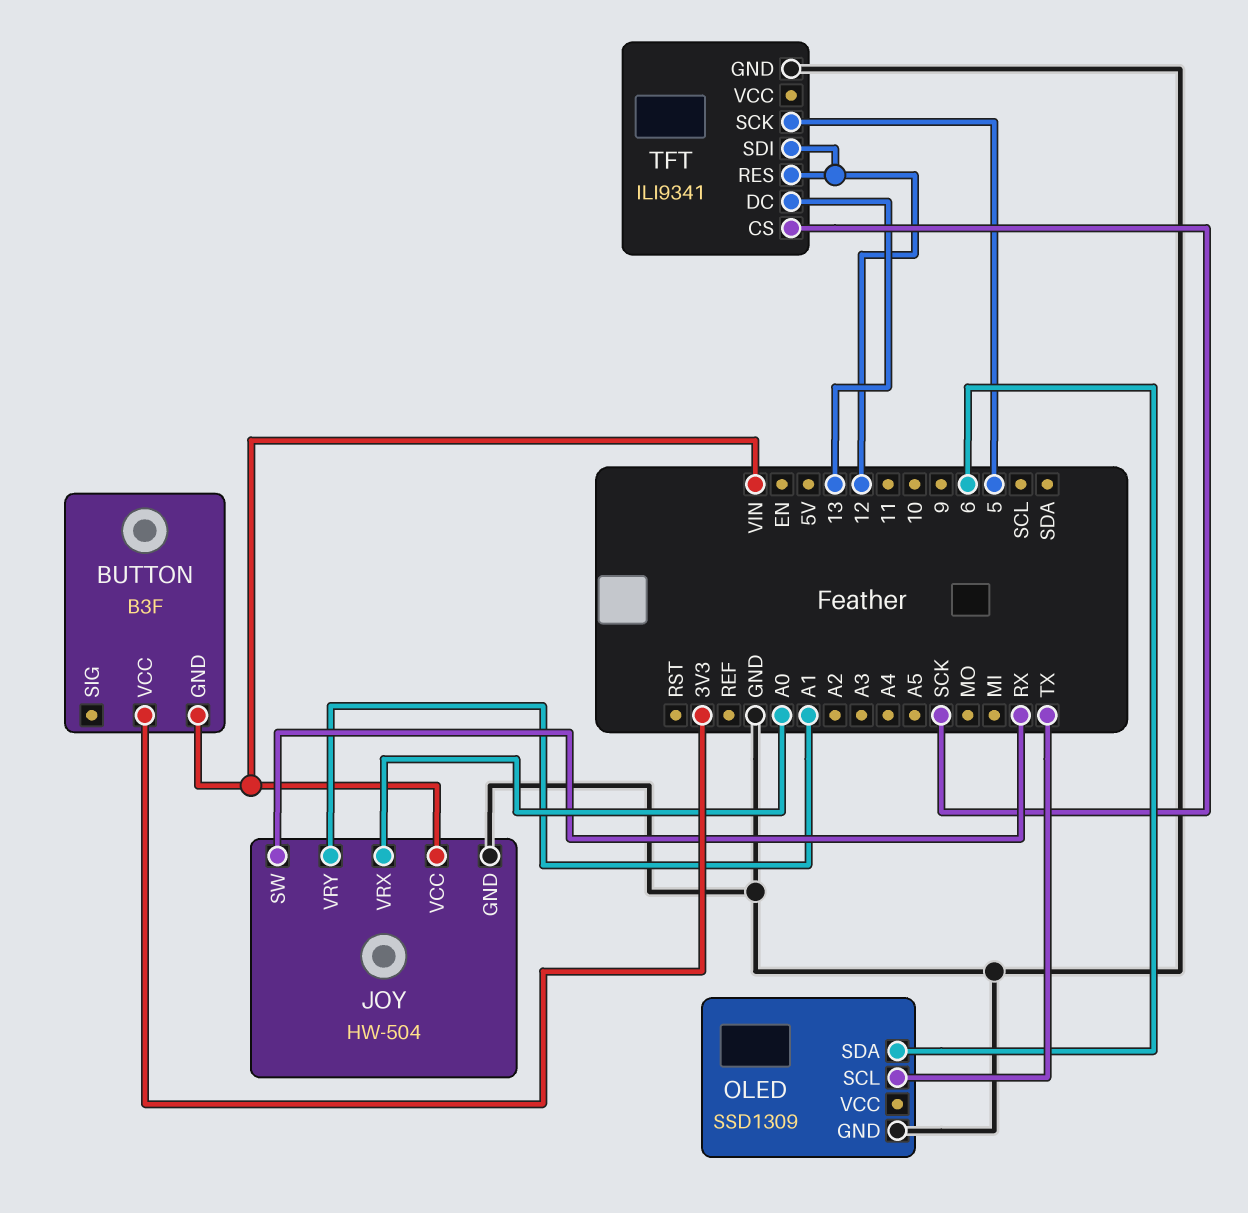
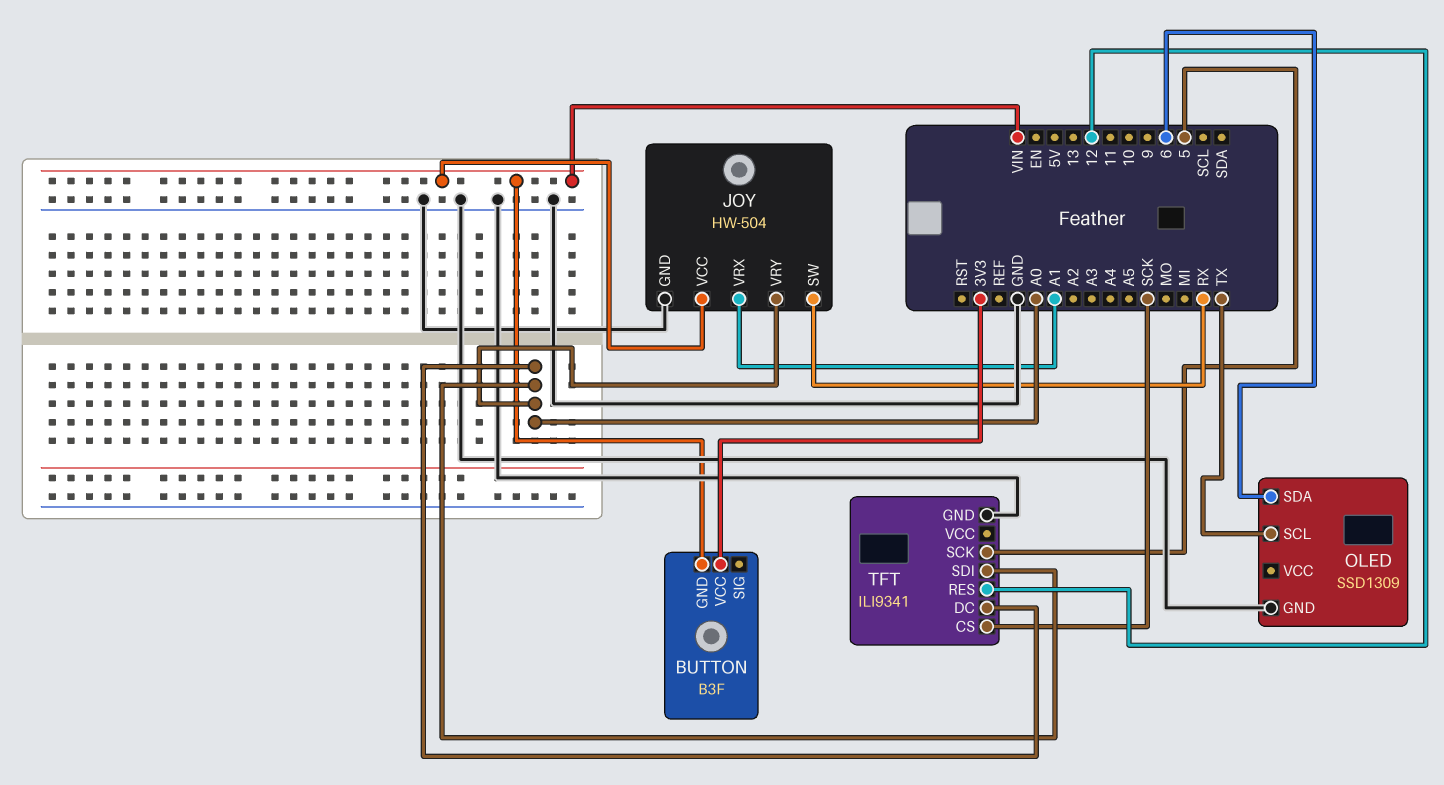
JOY pin VRX: A0 -> A1
JOY pin VRY: A1 -> A0
TFT pin DC: 13 -> A0
TFT pin SDI: 12 -> A0

